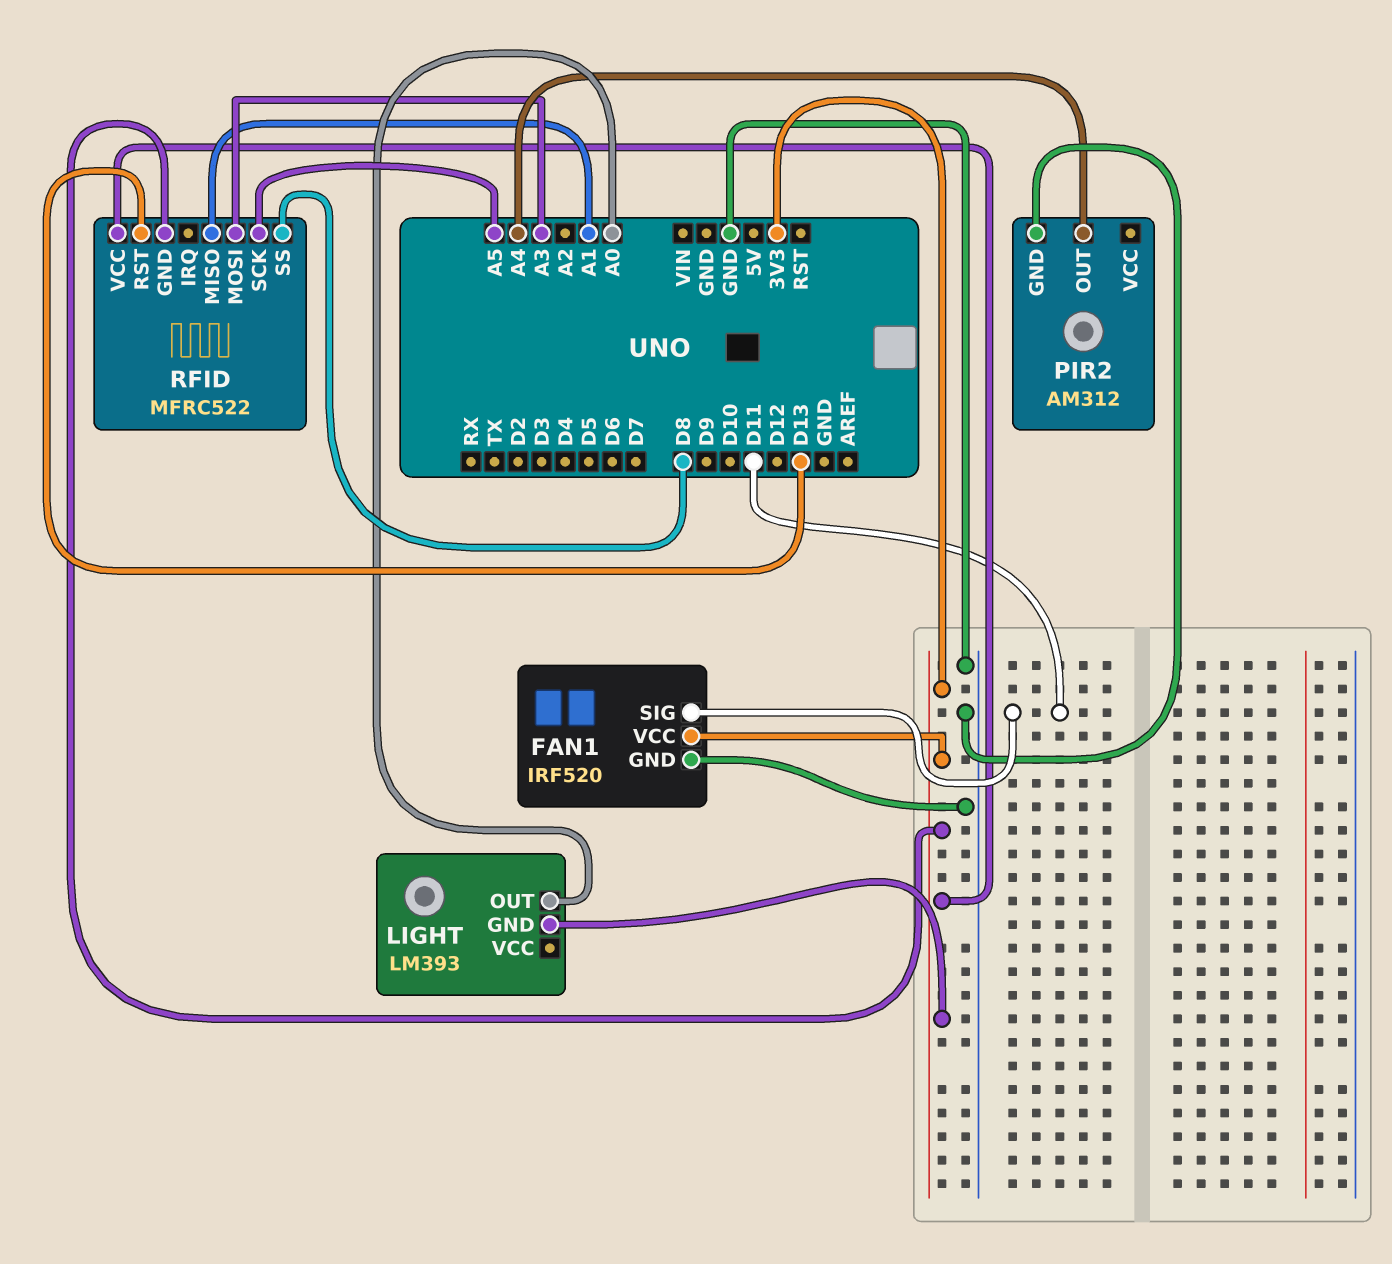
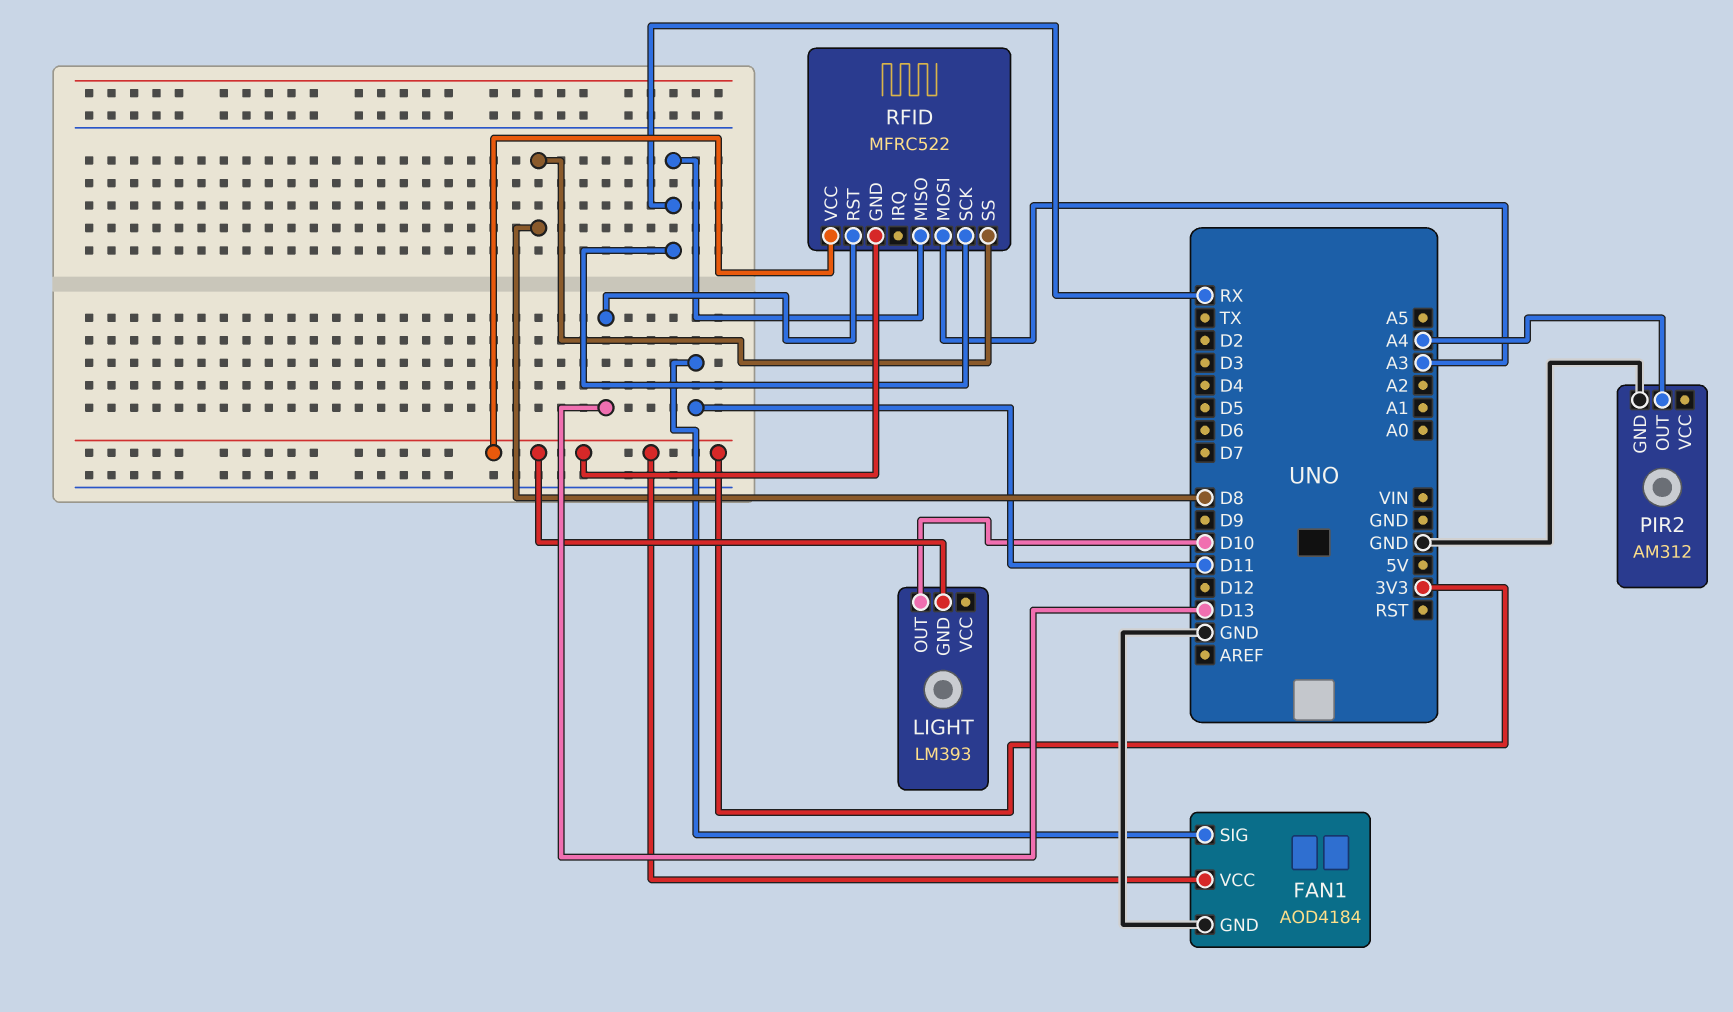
FAN1: IRF520 -> AOD4184
LIGHT pin OUT: A0 -> D10
RFID pin MISO: A1 -> RX
RFID pin SCK: A5 -> RX

